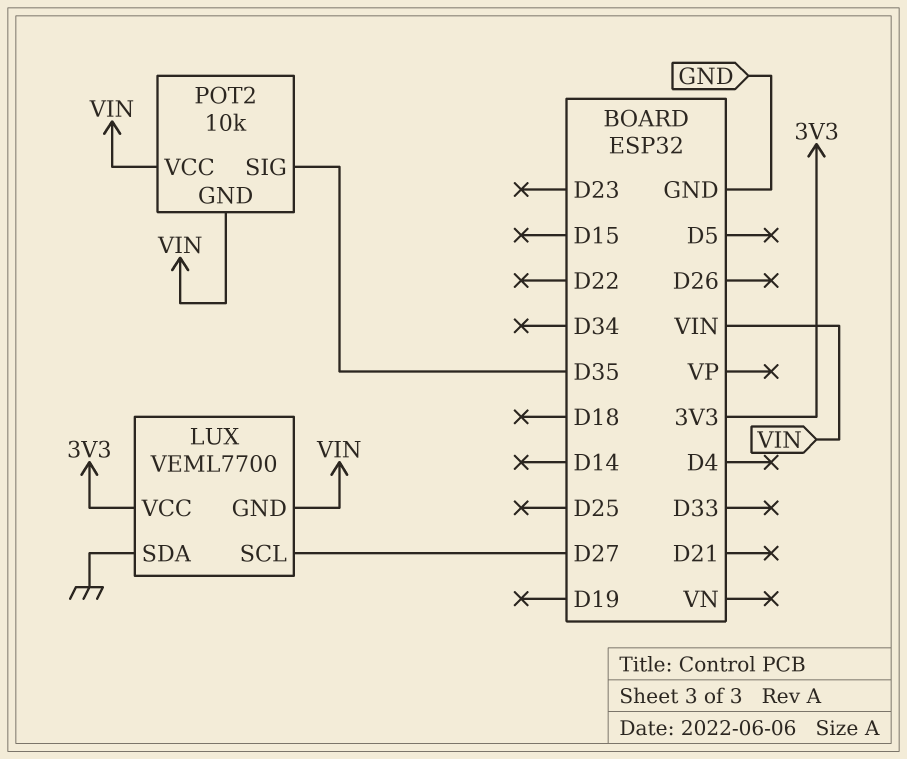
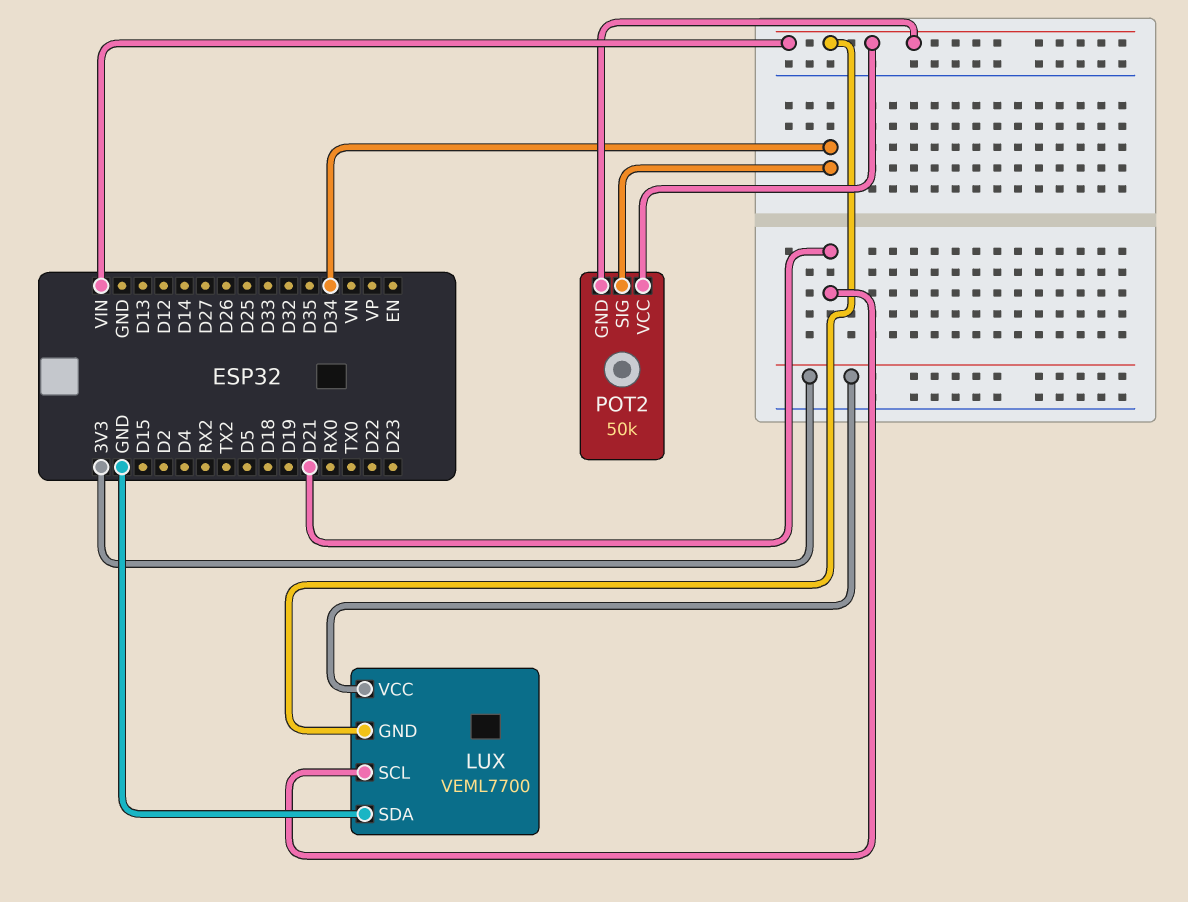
LUX pin SCL: D27 -> D21
POT2: 10k -> 50k
POT2 pin SIG: D35 -> D34

